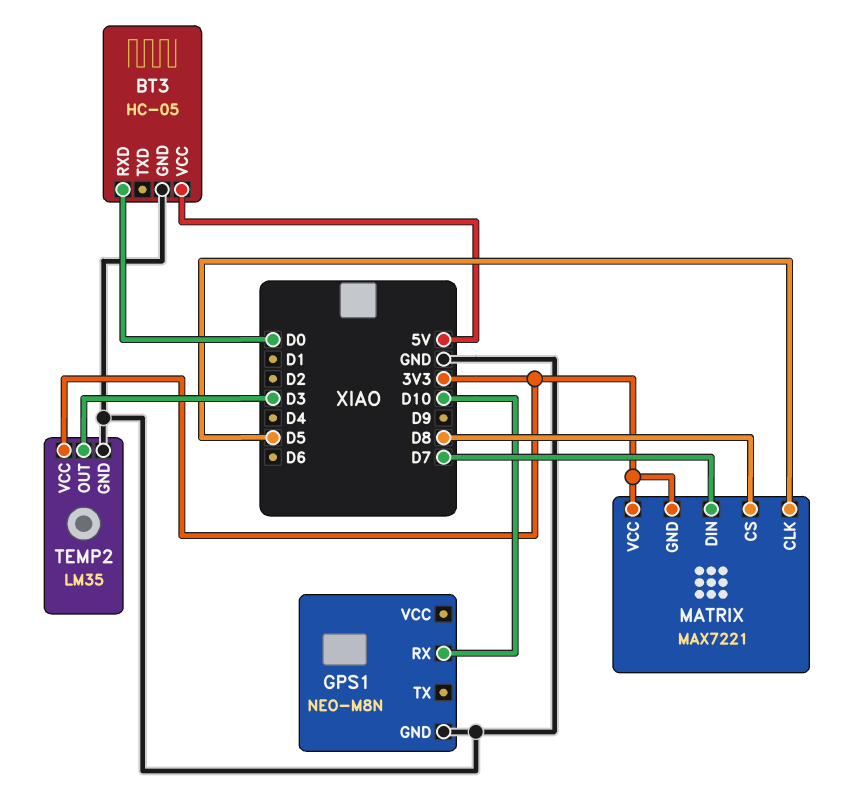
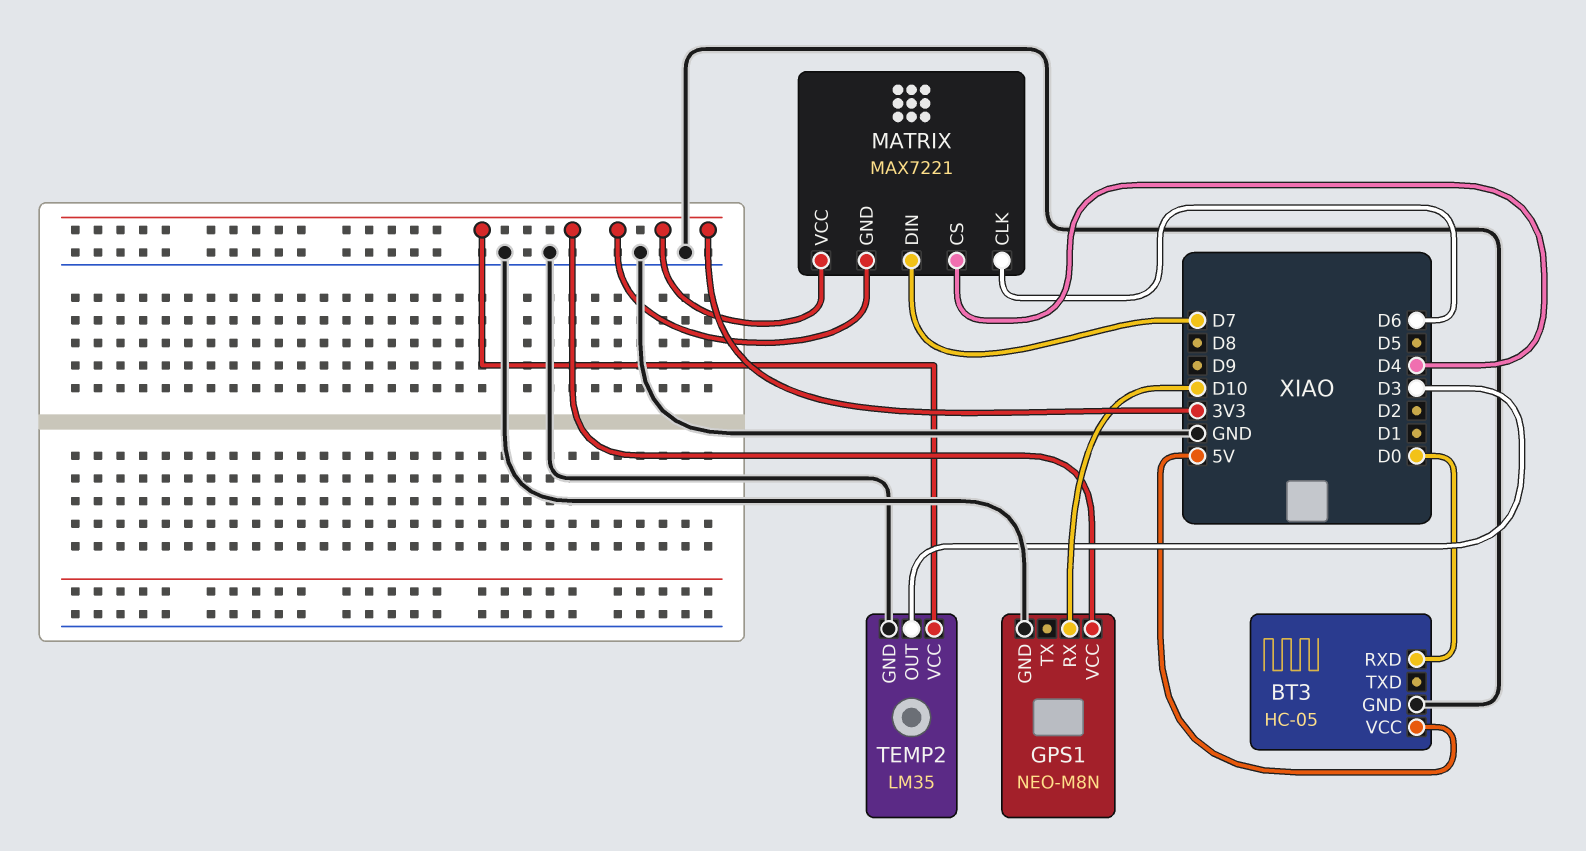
GPS1 pin VCC: none -> 3V3
MATRIX pin CLK: D5 -> D6
MATRIX pin CS: D8 -> D4

